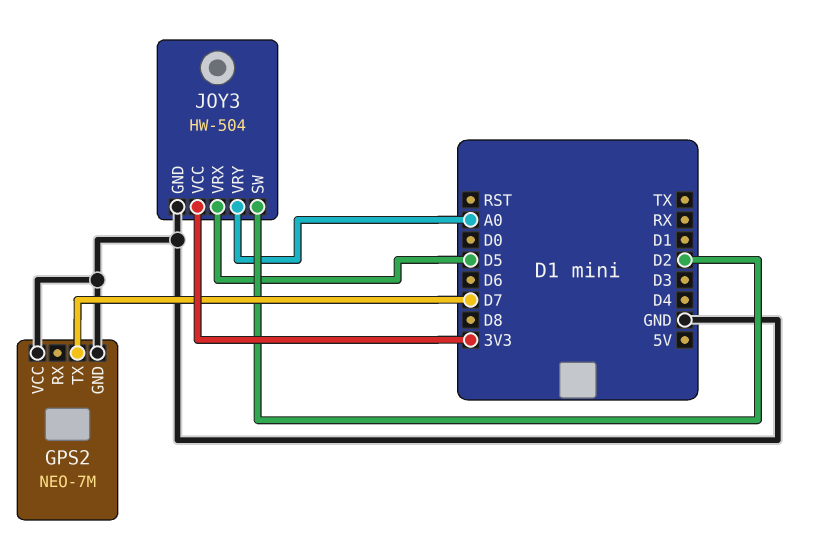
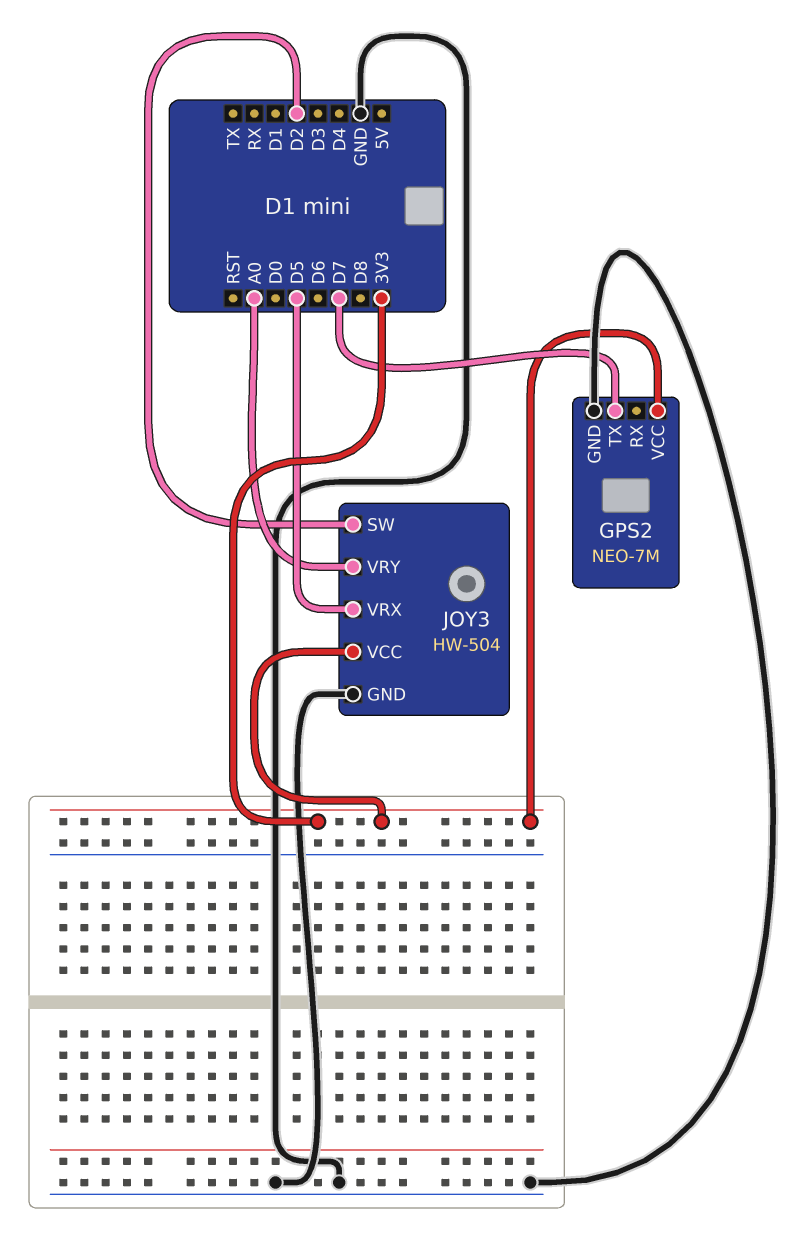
GPS2 pin VCC: GND -> 3V3

